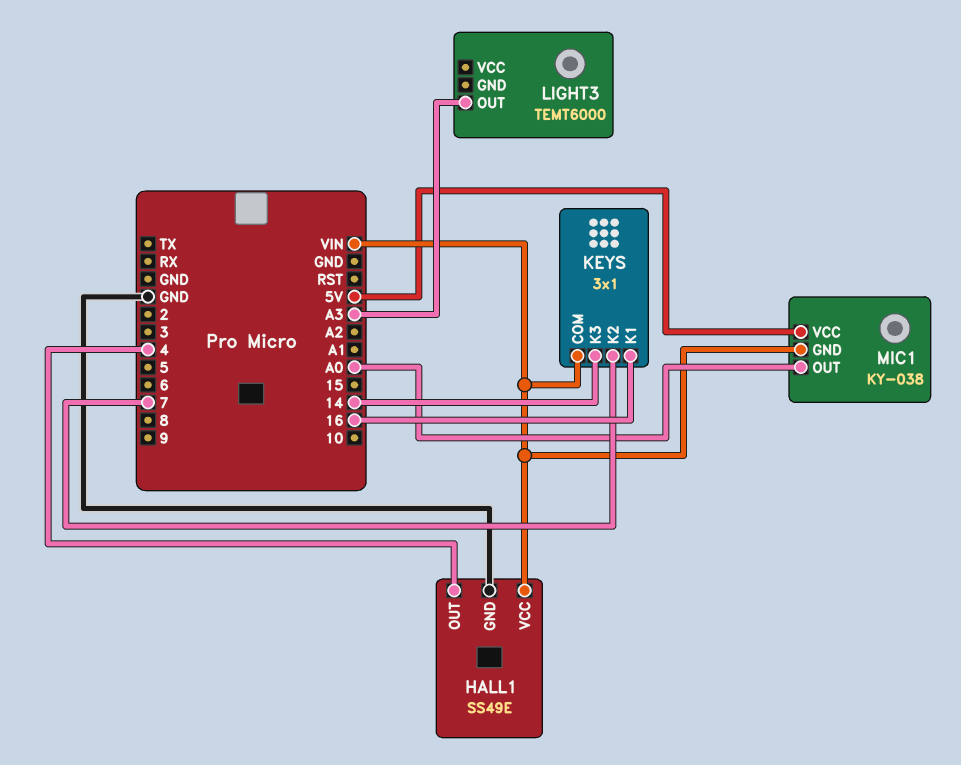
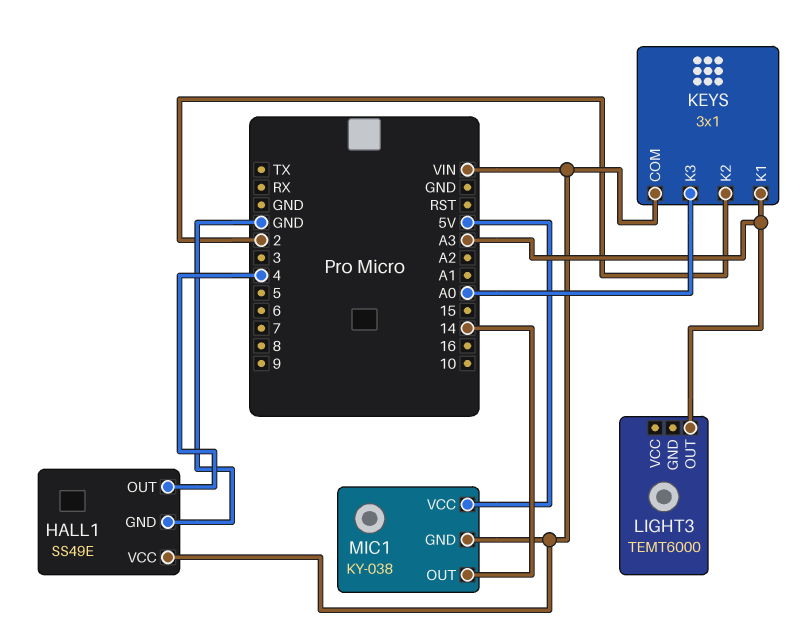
KEYS pin K1: 16 -> A3
KEYS pin K2: 7 -> 2
KEYS pin K3: 14 -> A0
MIC1 pin OUT: A0 -> 14

